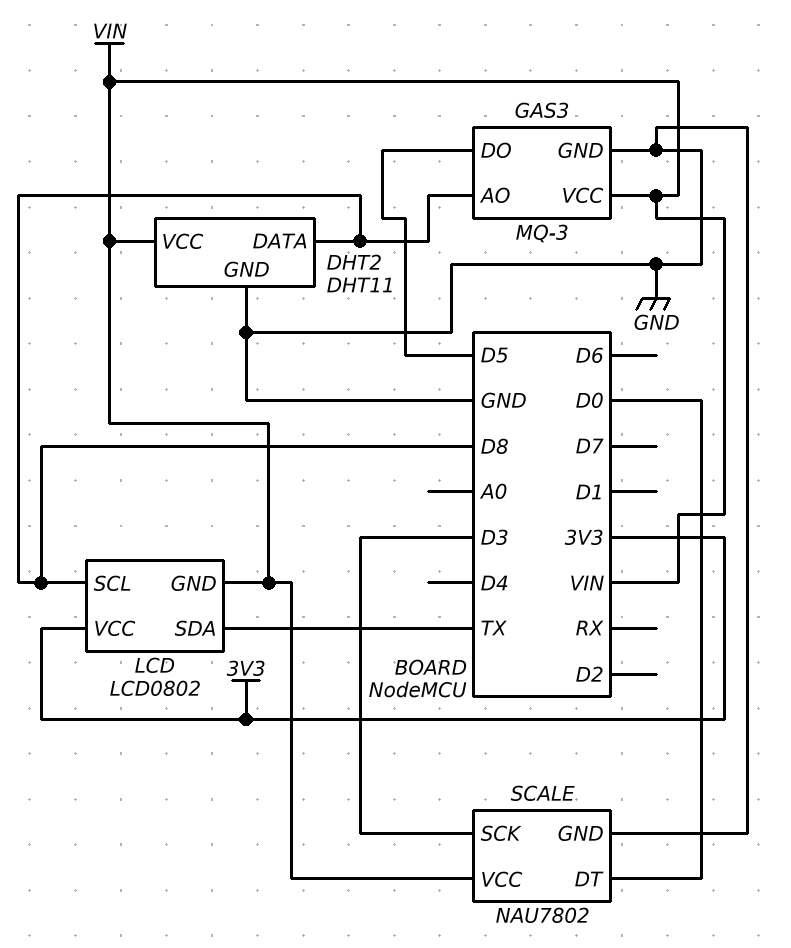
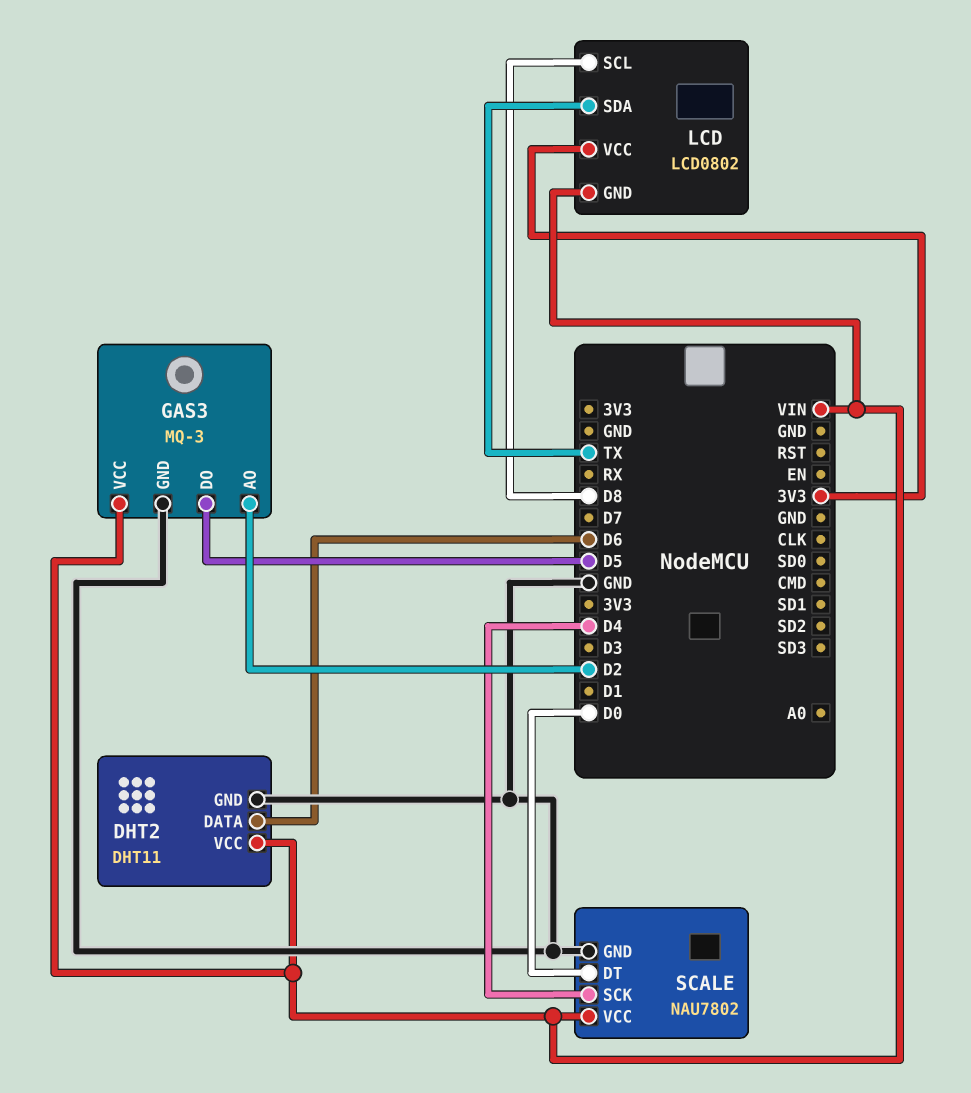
DHT2 pin DATA: D8 -> D6
GAS3 pin AO: D8 -> D2
SCALE pin SCK: D3 -> D4

